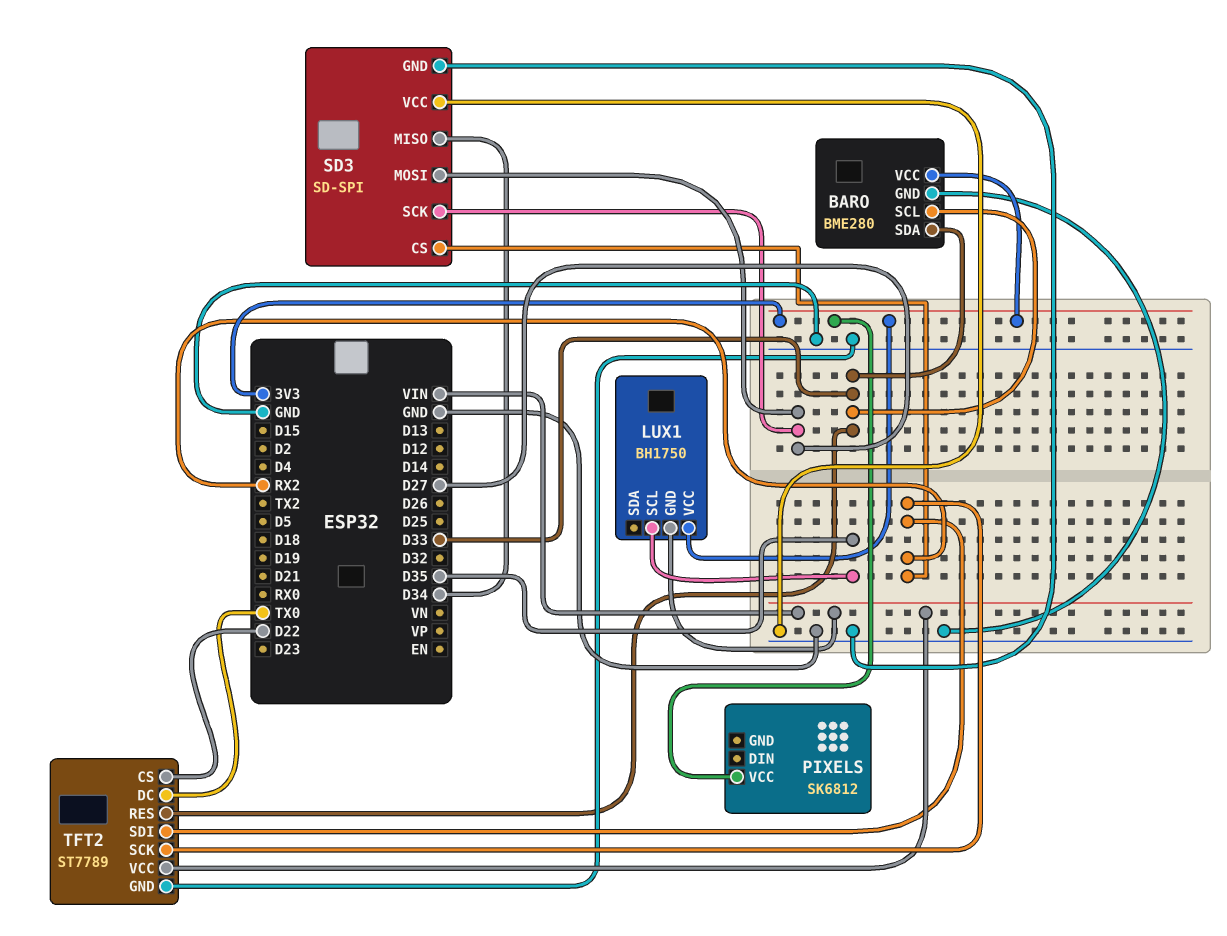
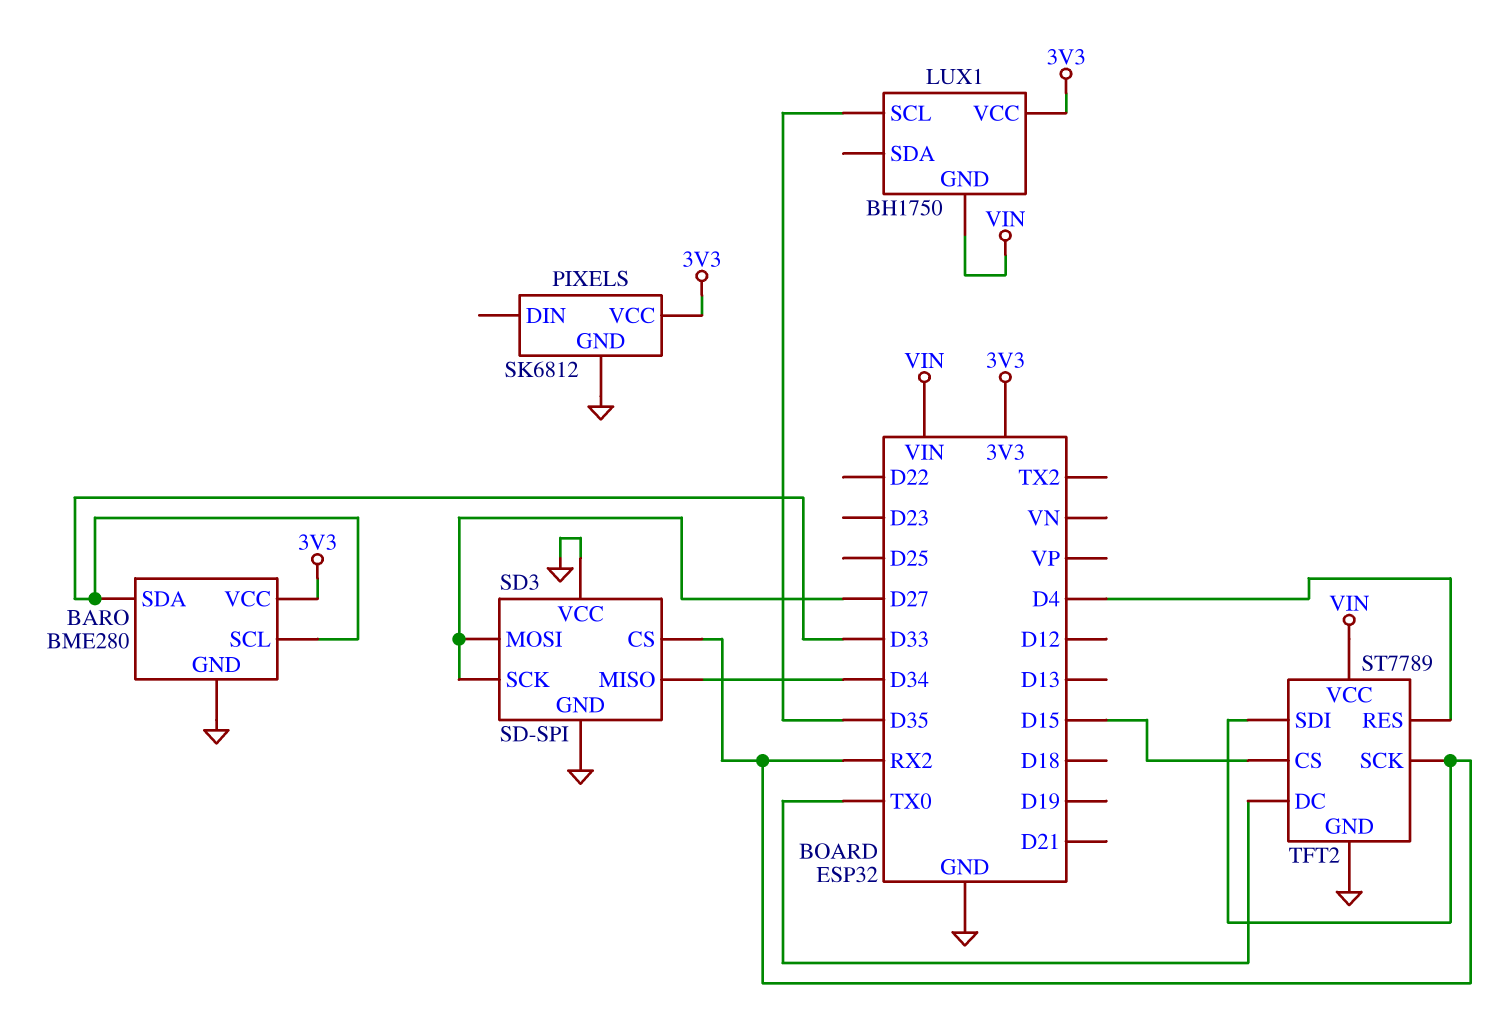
PIXELS pin GND: none -> GND
TFT2 pin CS: D22 -> D15
TFT2 pin RES: D33 -> D4

